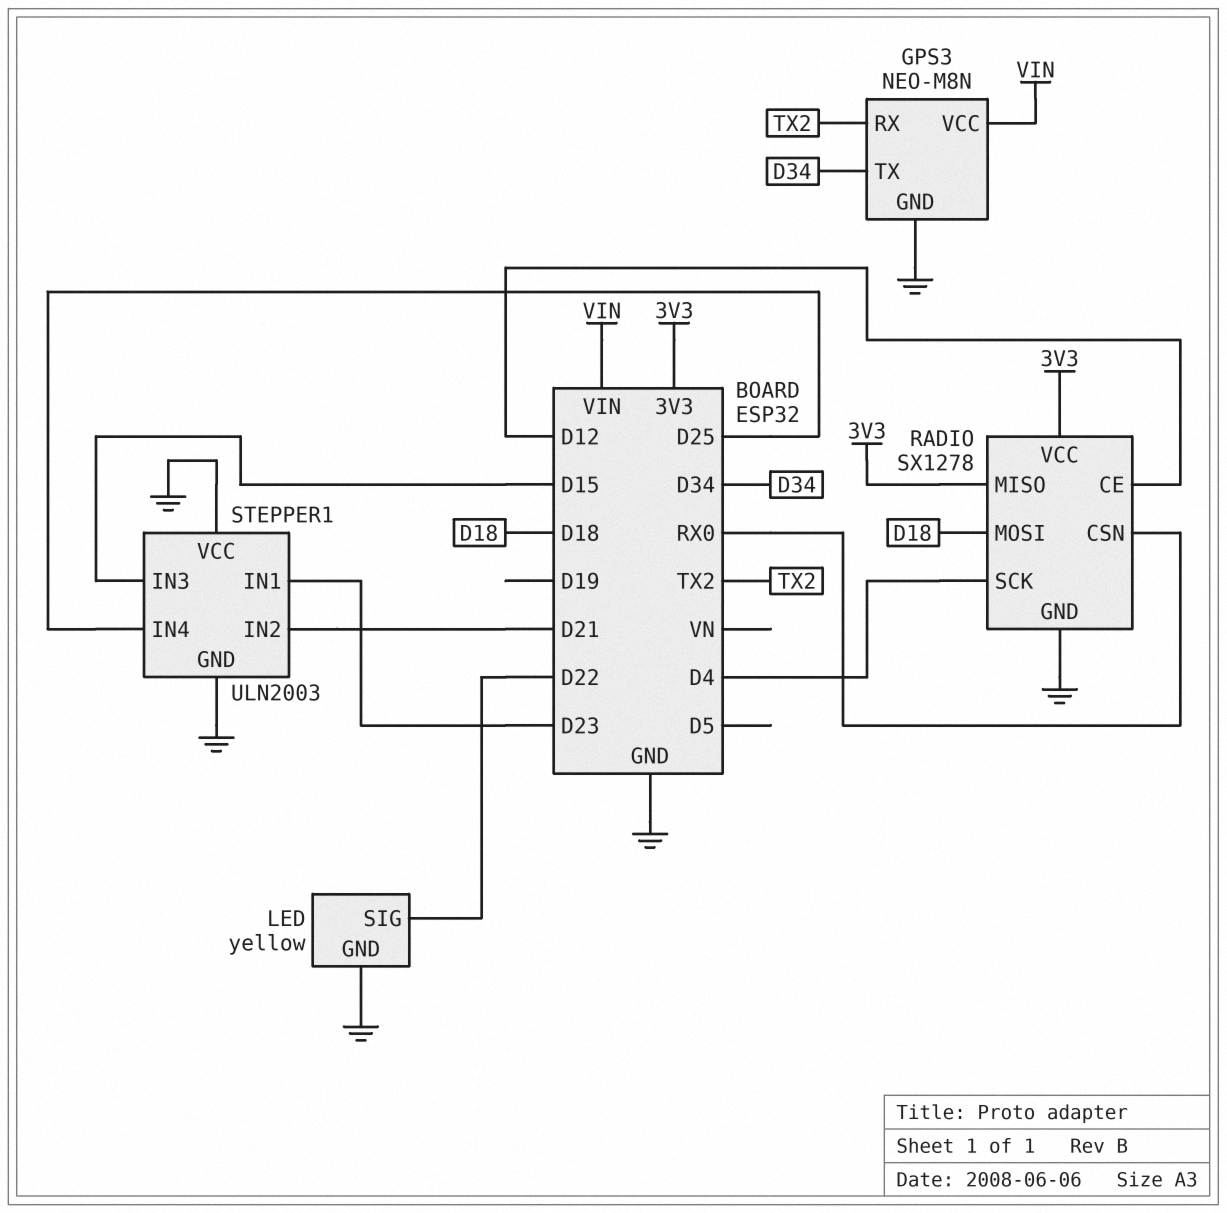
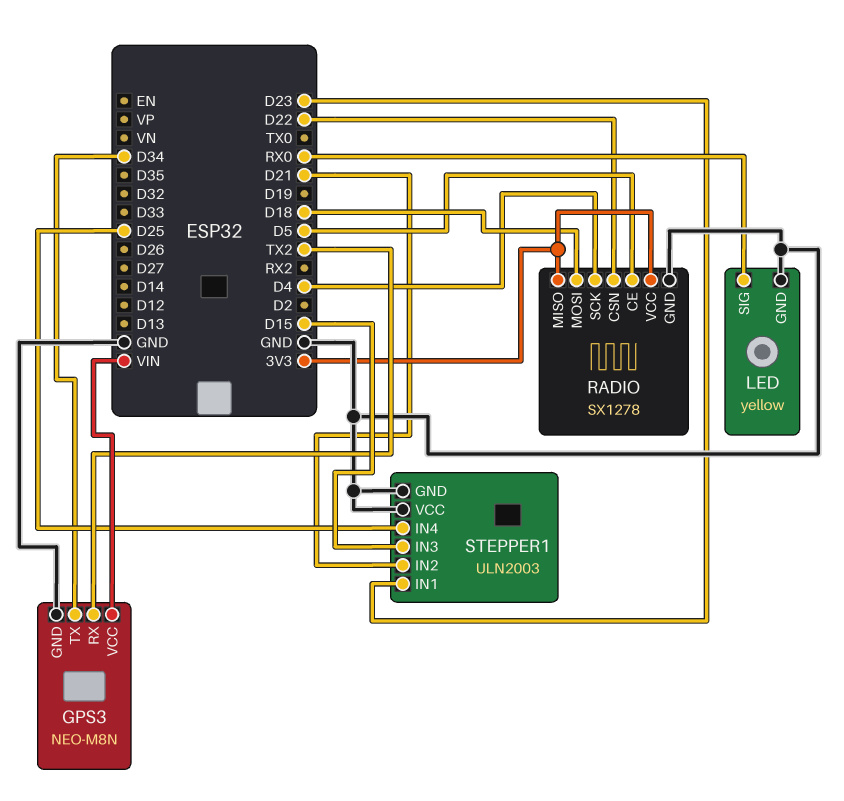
LED pin SIG: D22 -> RX0
RADIO pin CE: D12 -> D5
RADIO pin CSN: RX0 -> D22

